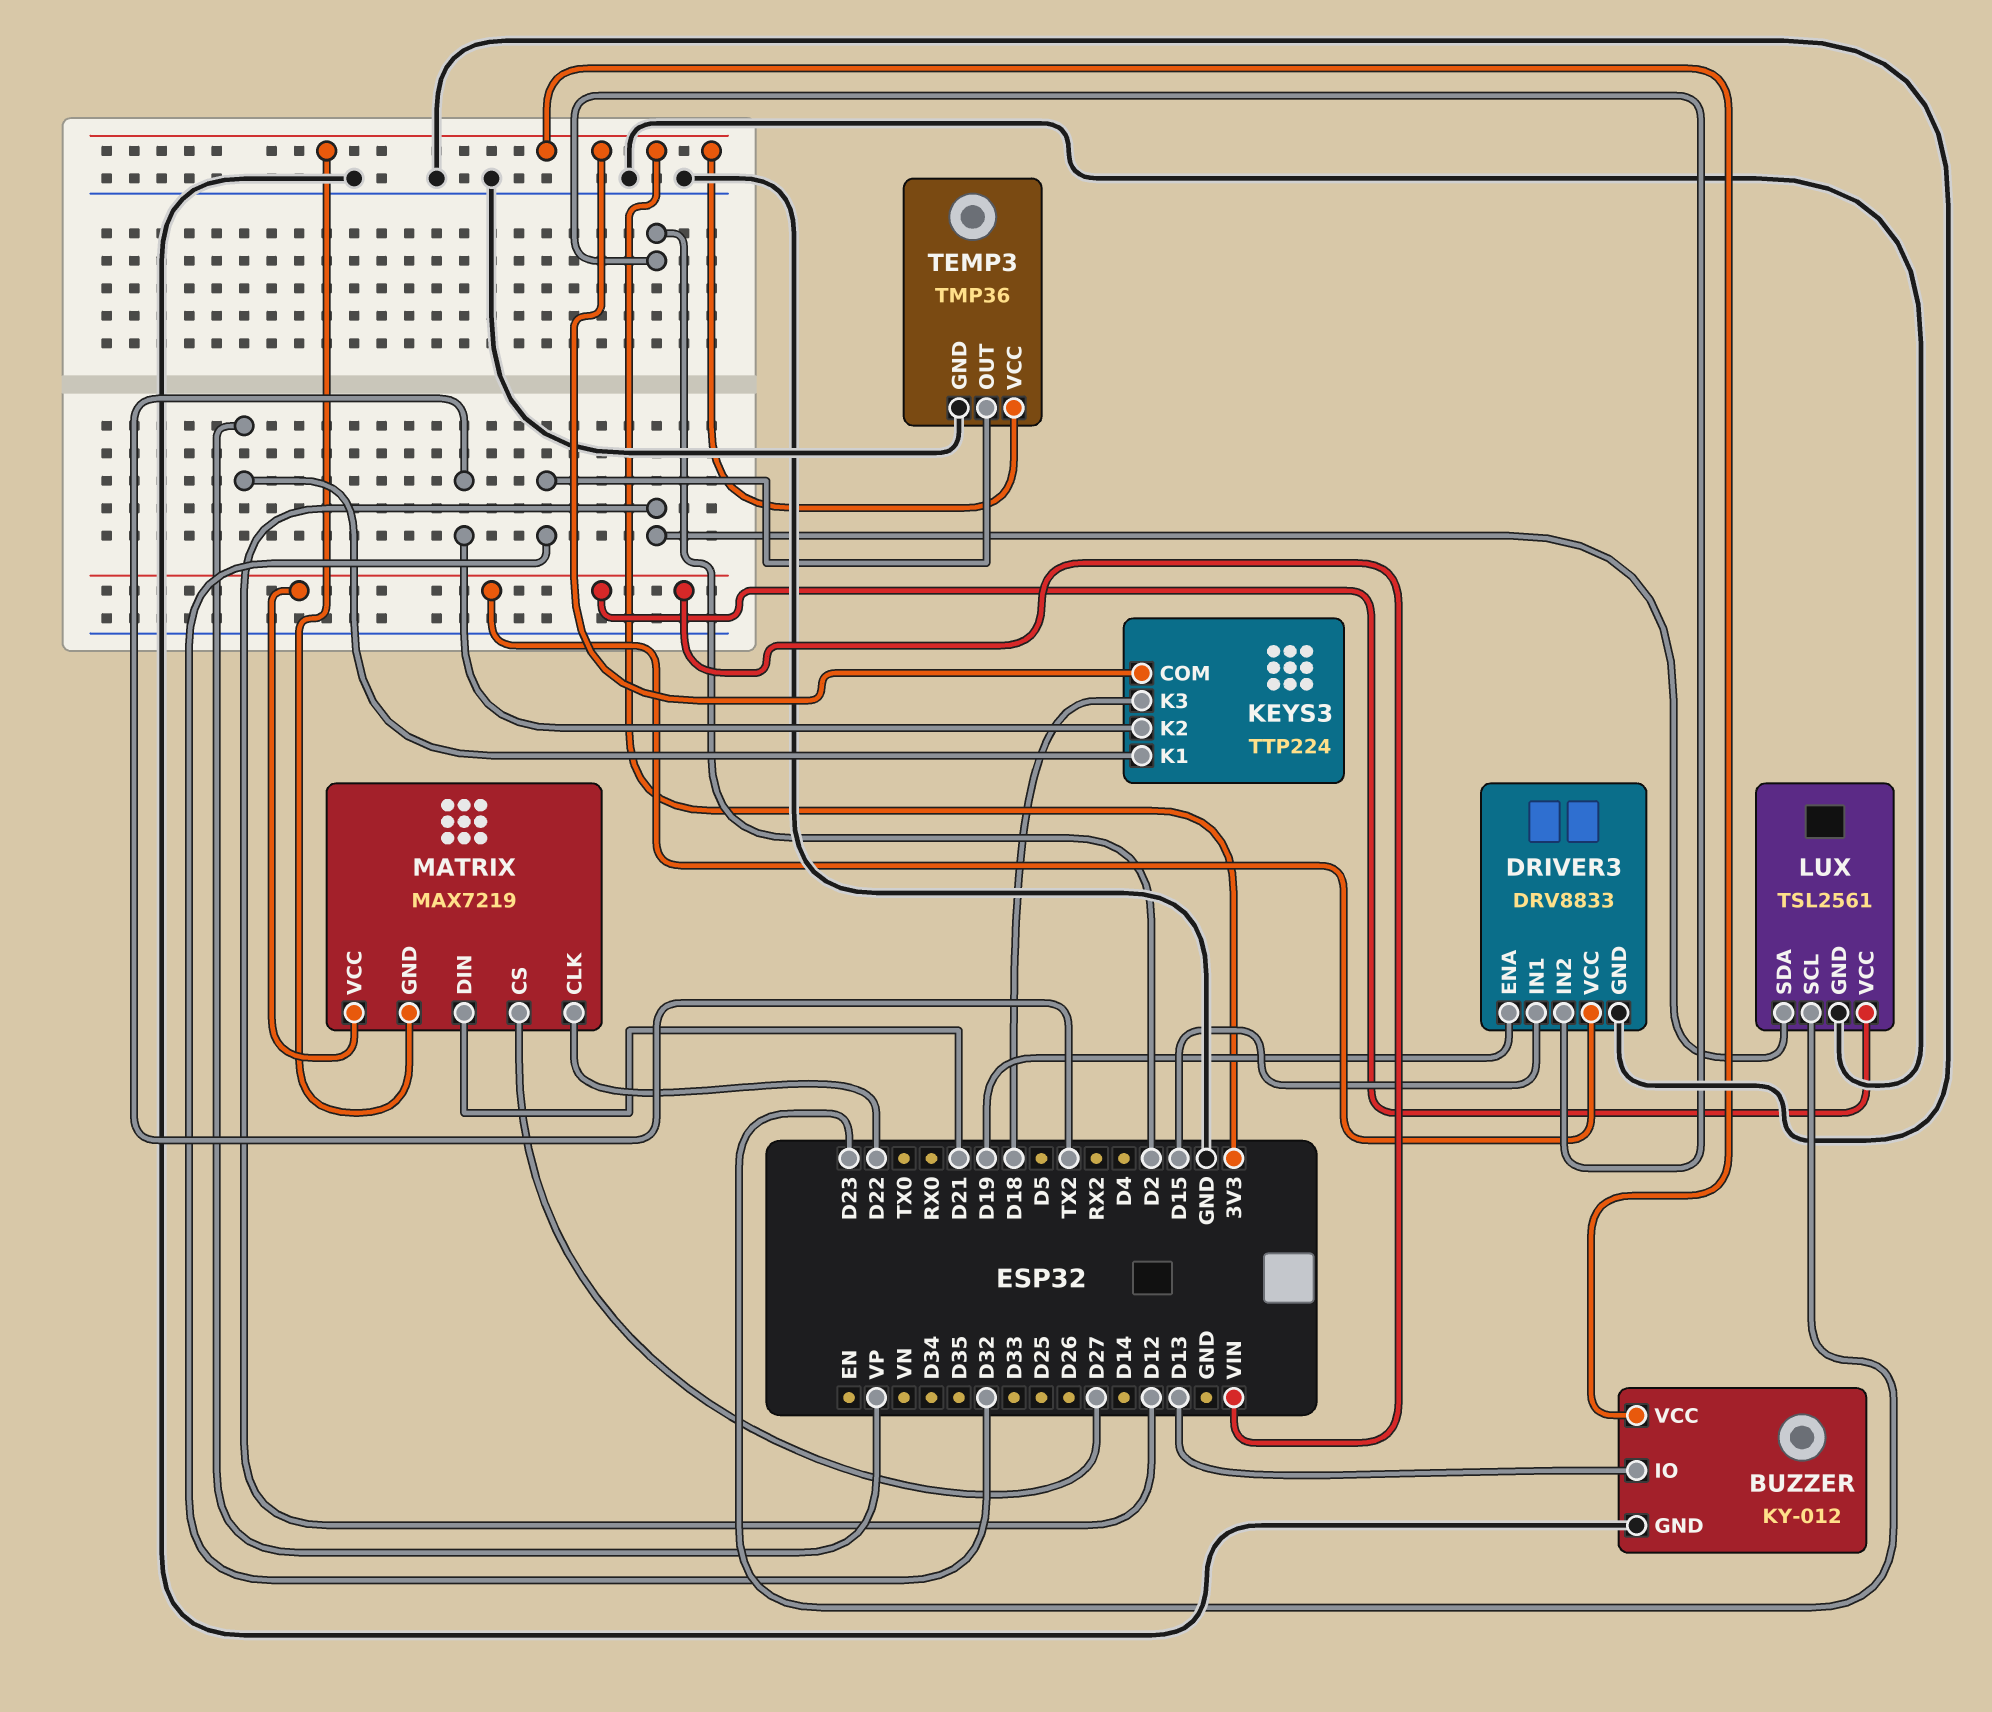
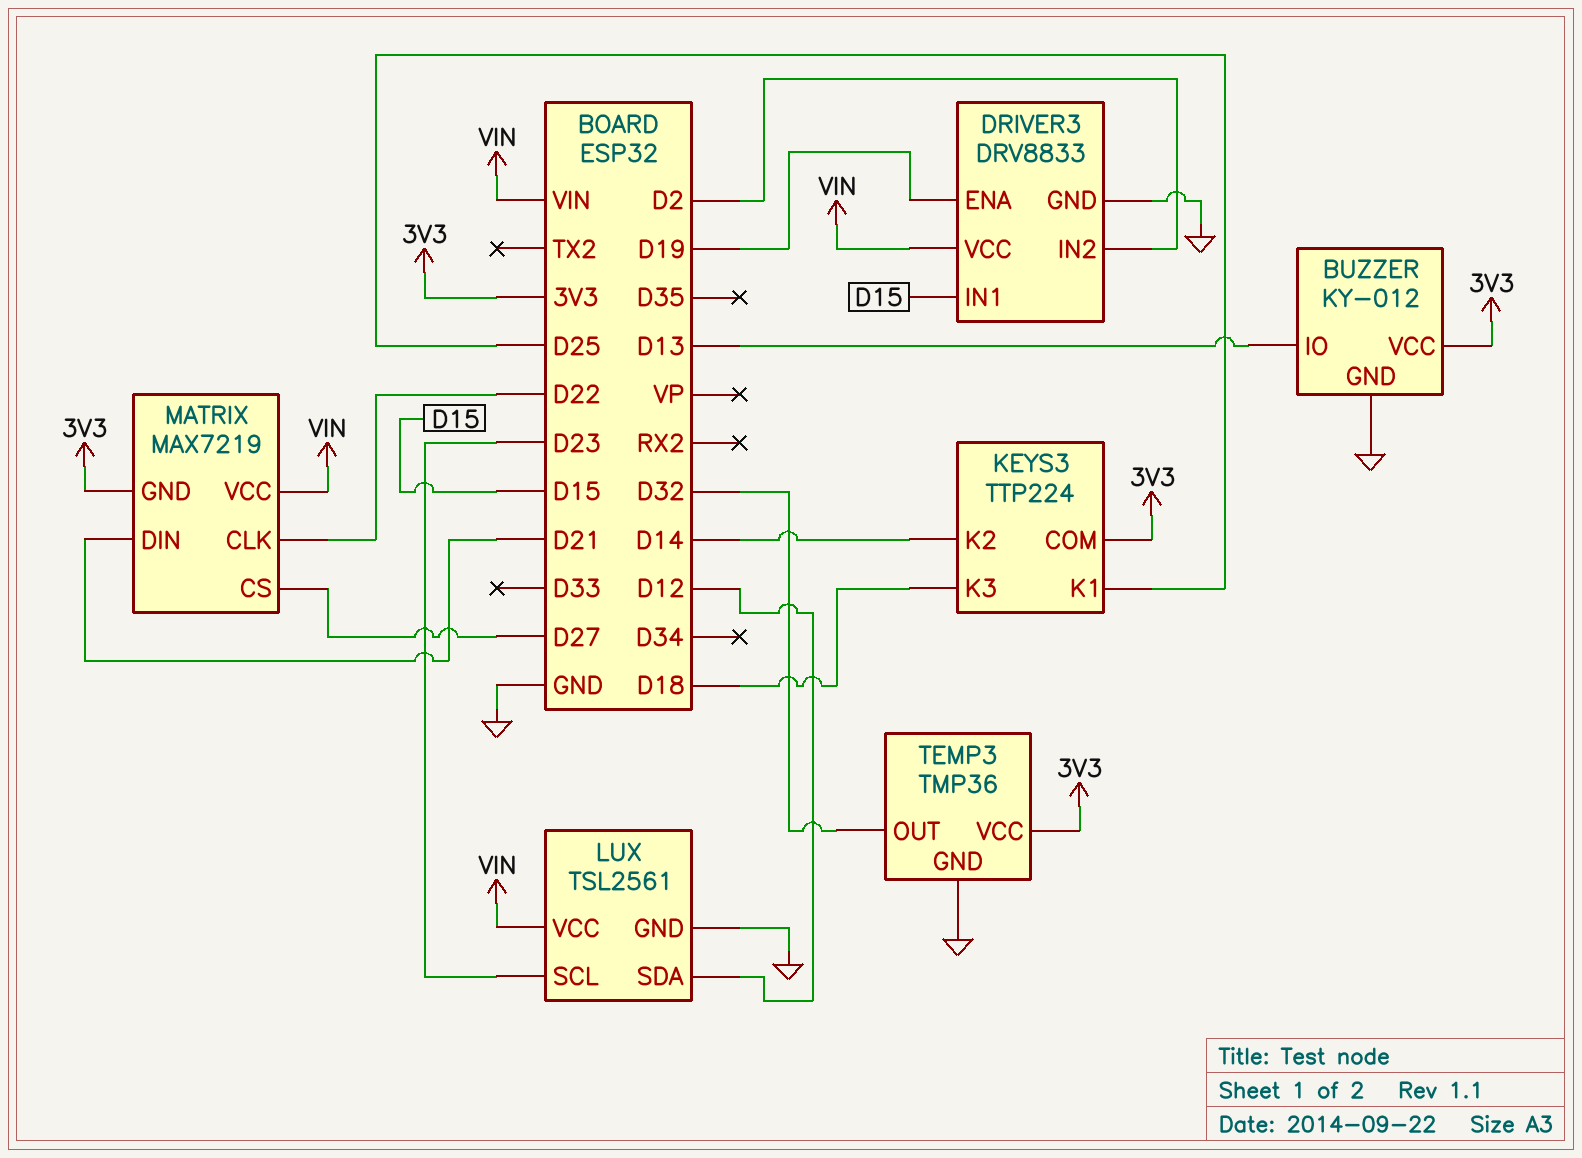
KEYS3 pin K1: VP -> D25
KEYS3 pin K2: TX2 -> D14

